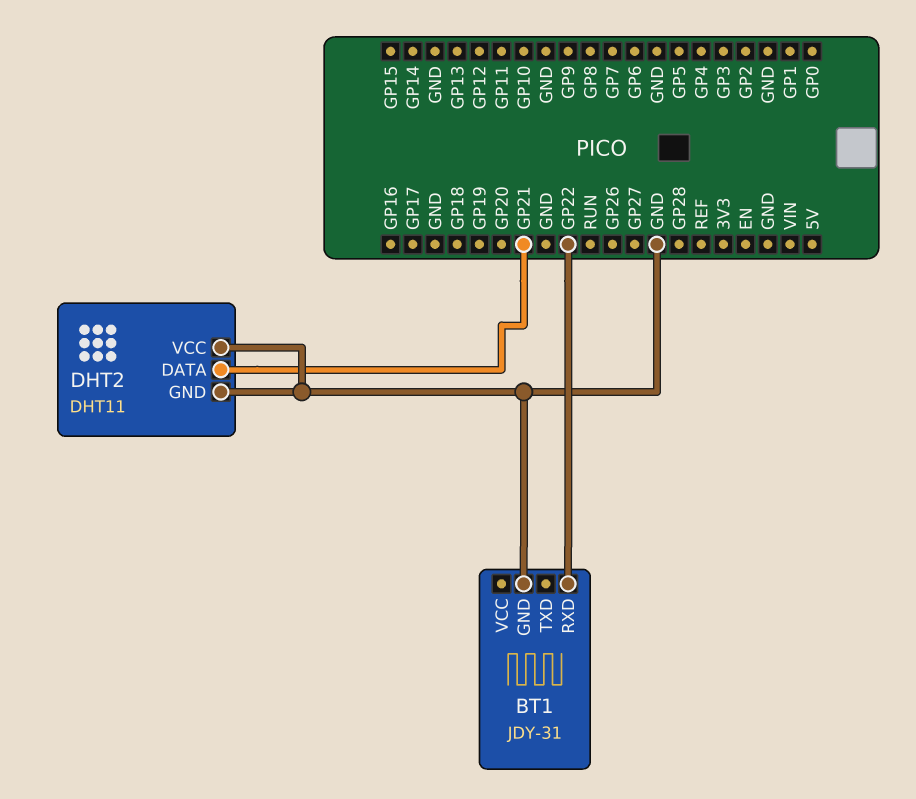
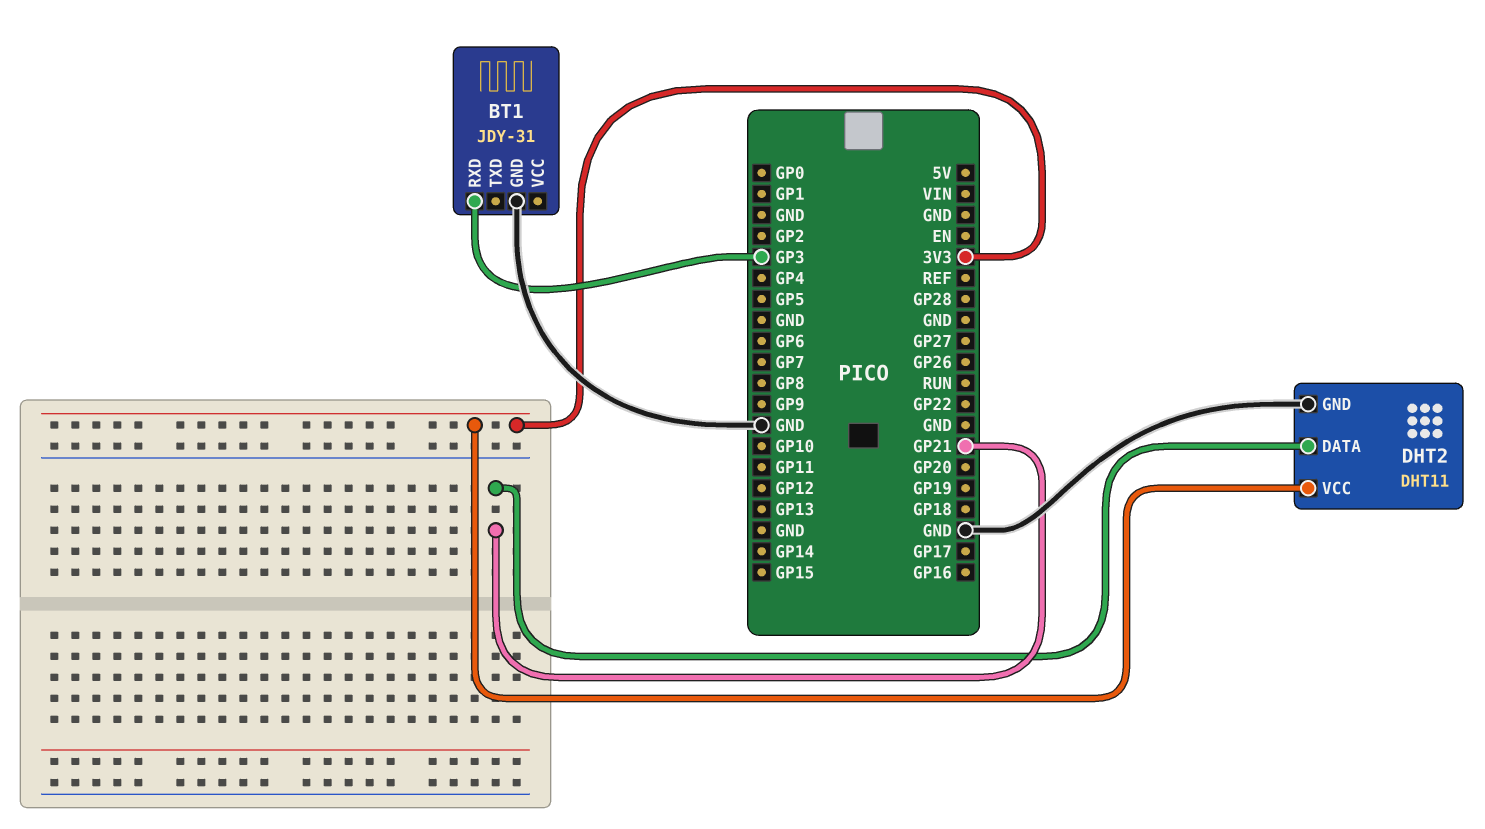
BT1 pin RXD: GP22 -> GP3
DHT2 pin VCC: GND -> 3V3

